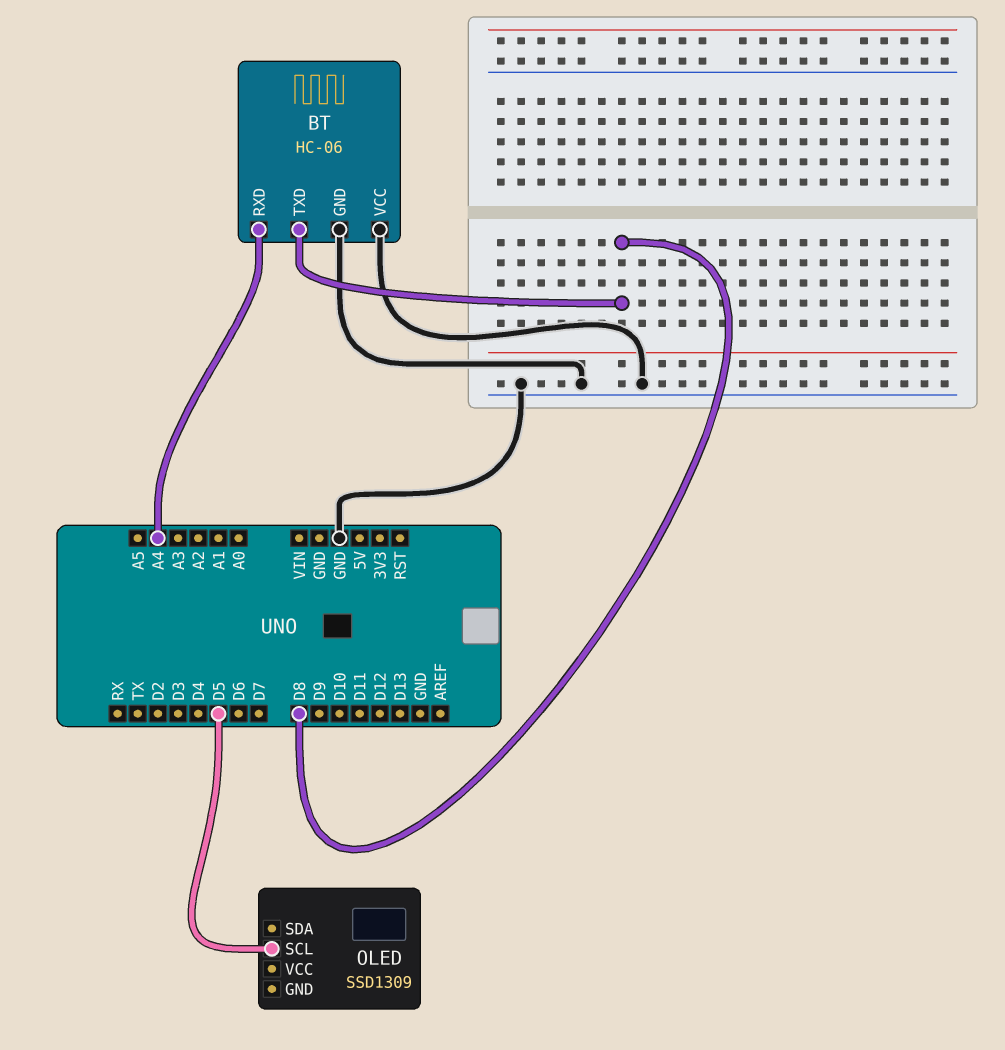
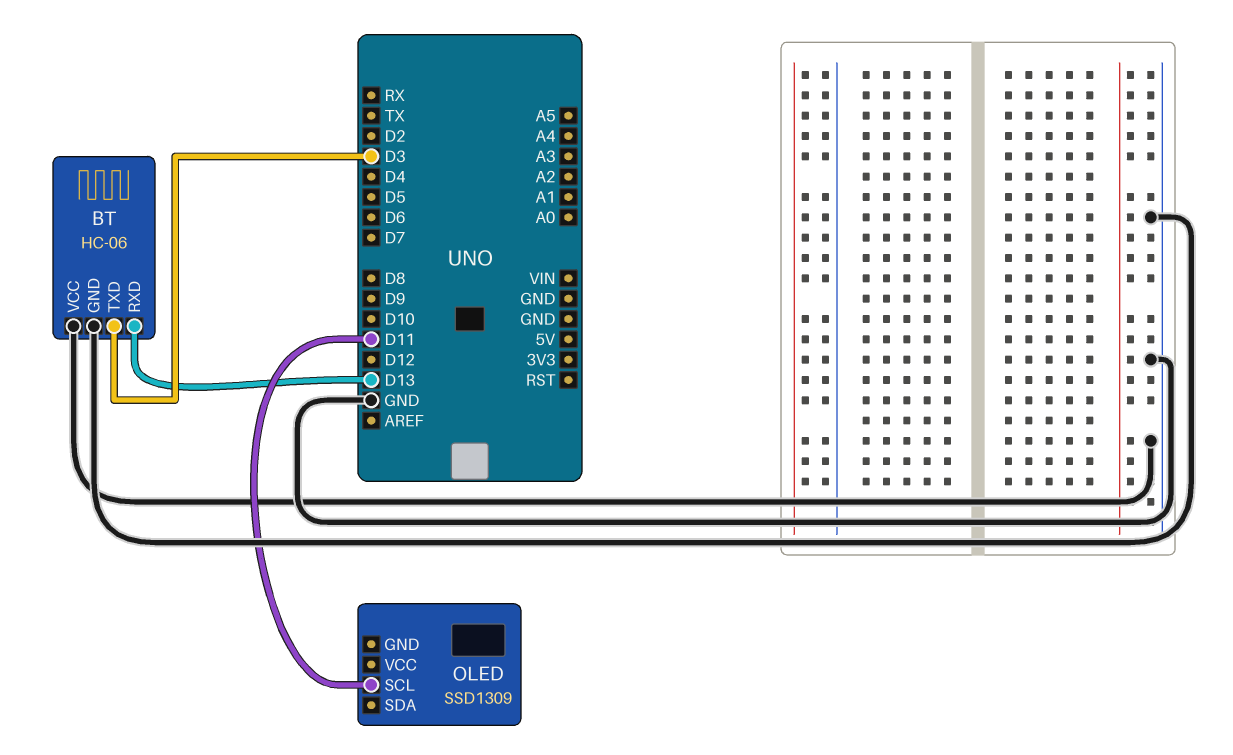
BT pin RXD: A4 -> D13
BT pin TXD: D8 -> D3
OLED pin SCL: D5 -> D11

